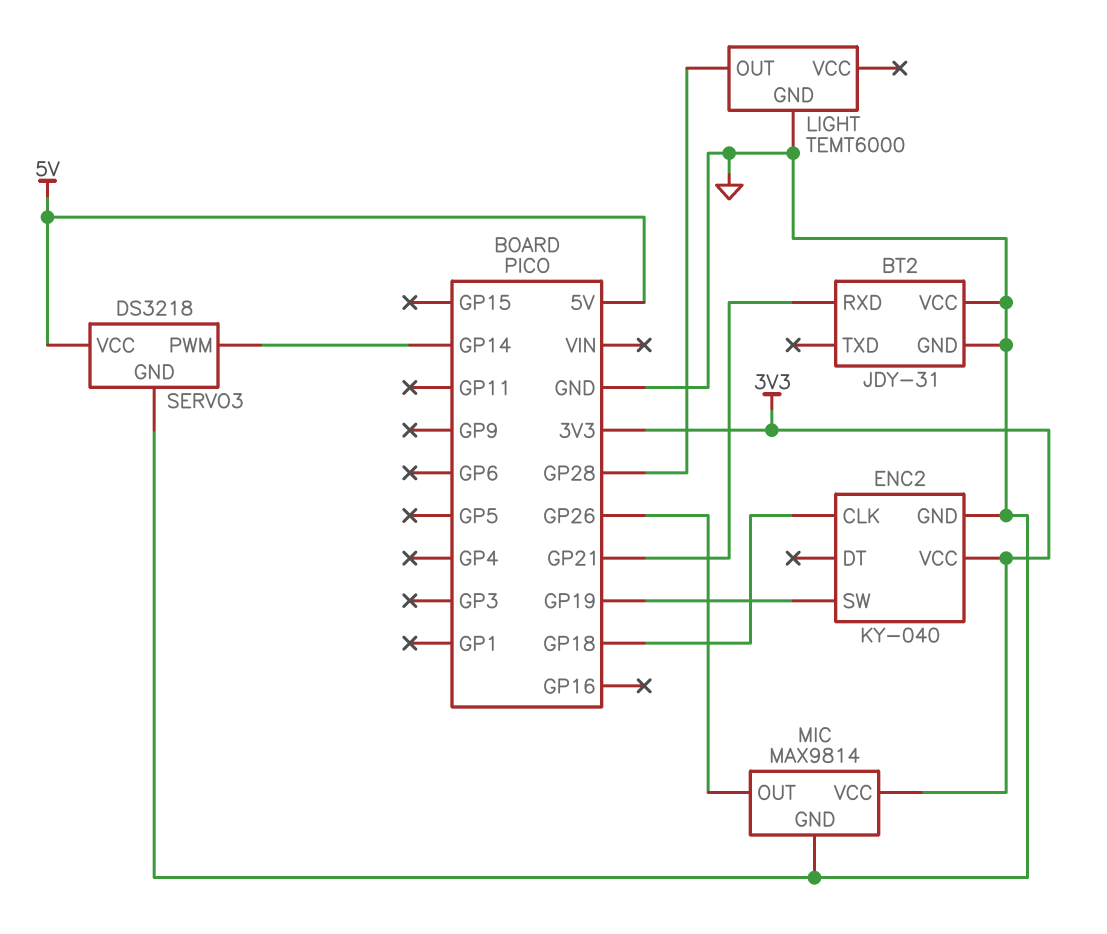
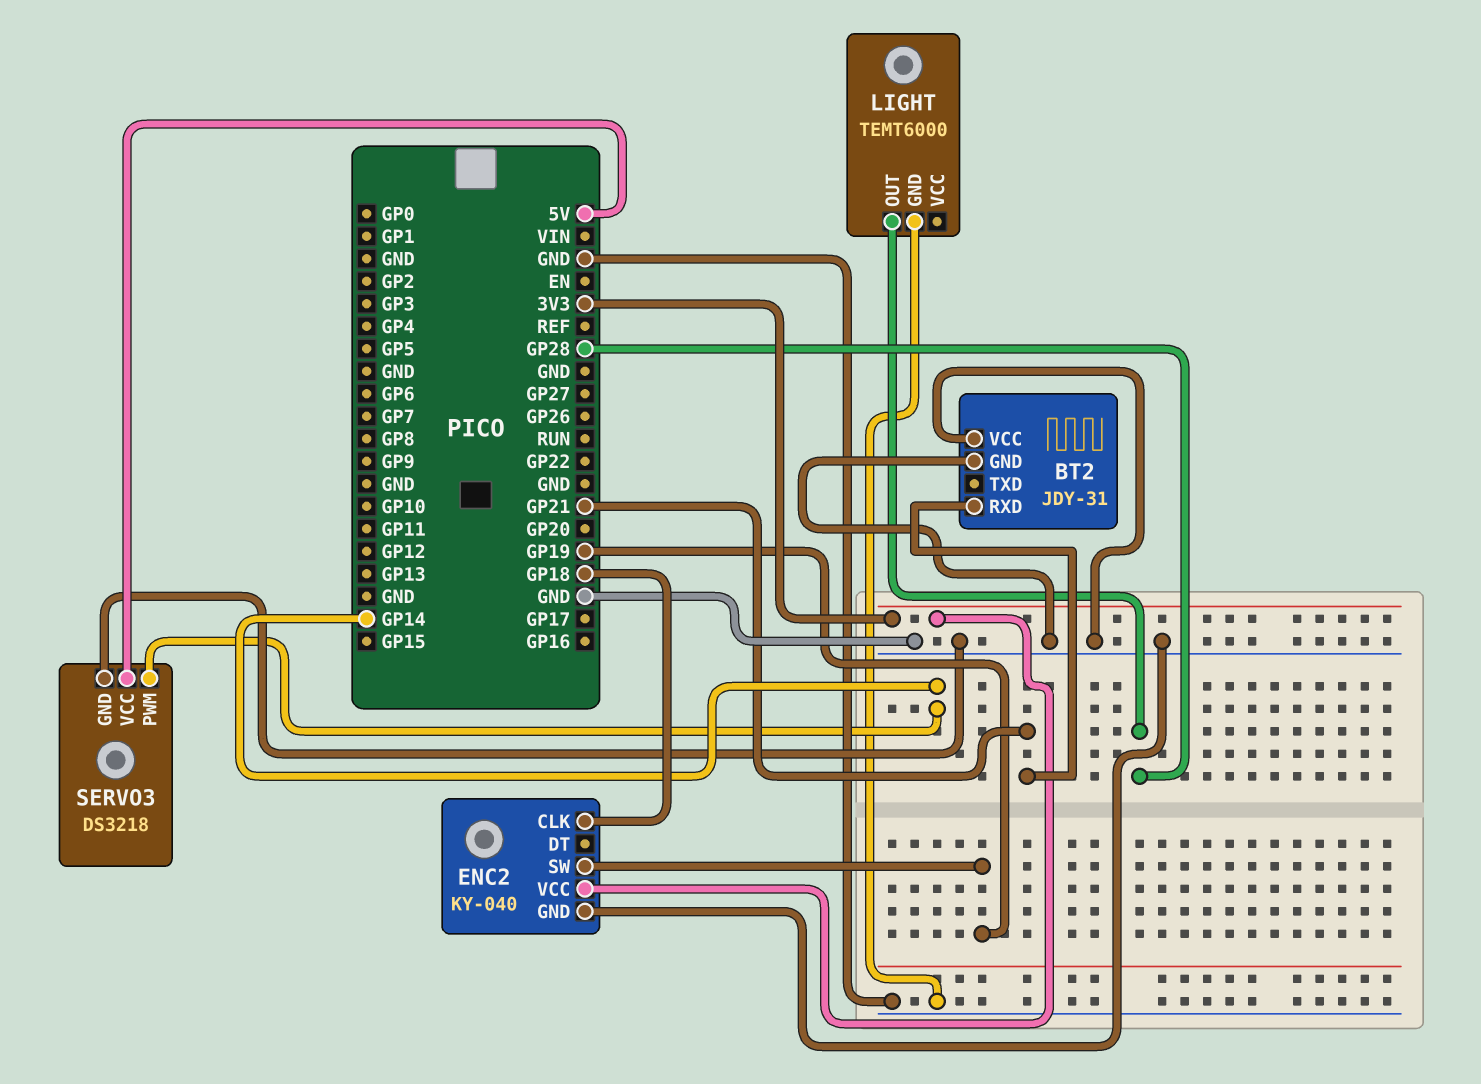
MIC: MAX9814 -> none
MIC pin GND: GND -> none
MIC pin OUT: GP26 -> none
MIC pin VCC: 3V3 -> none

